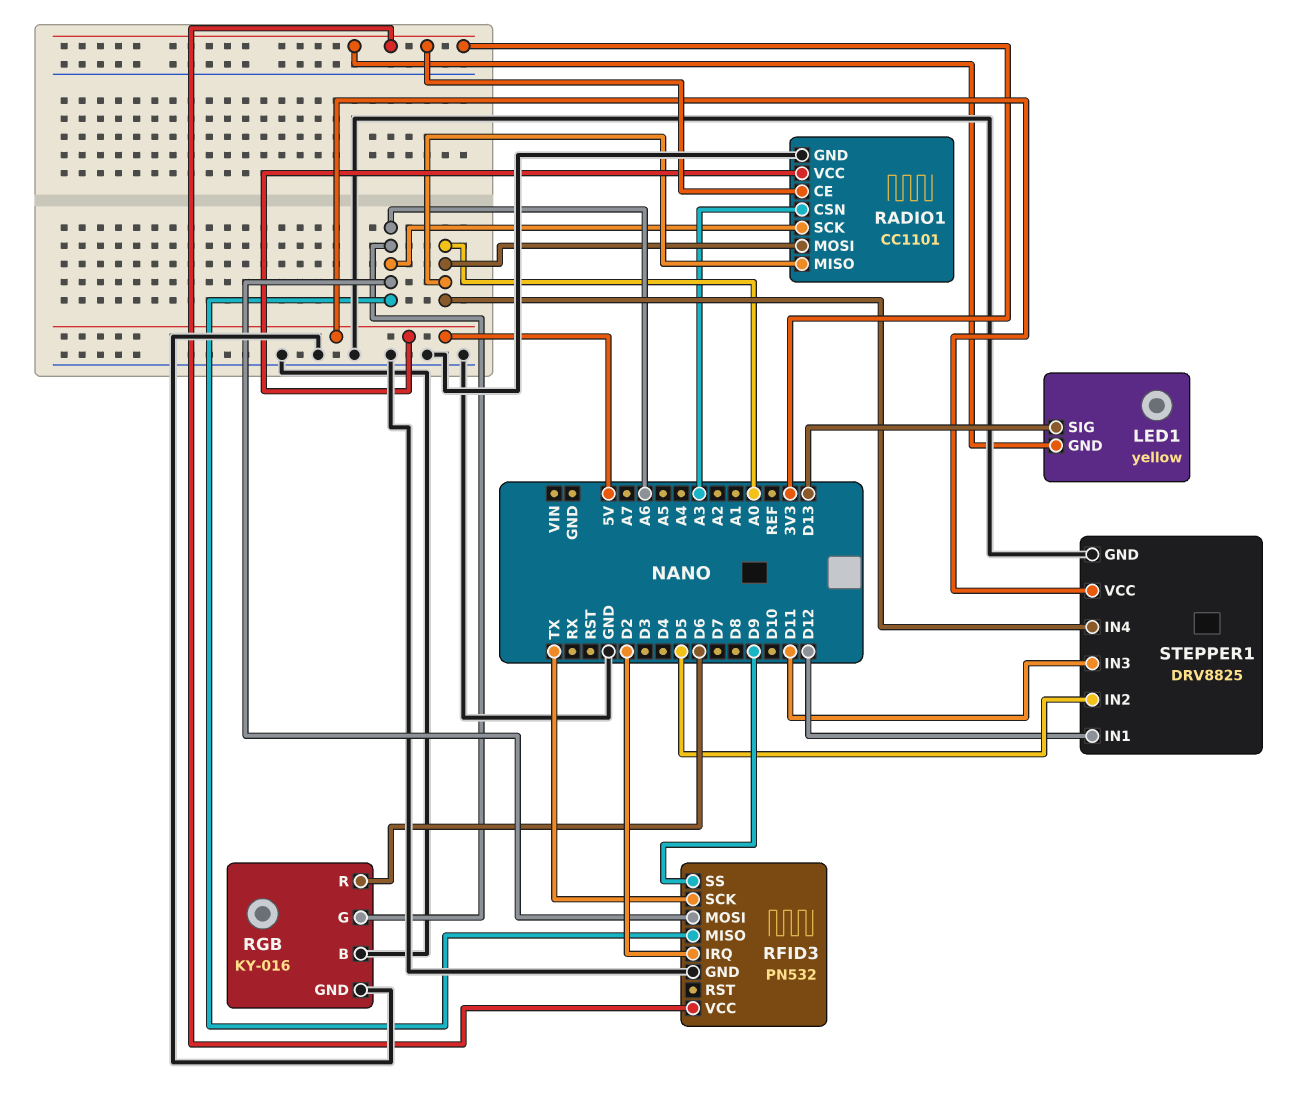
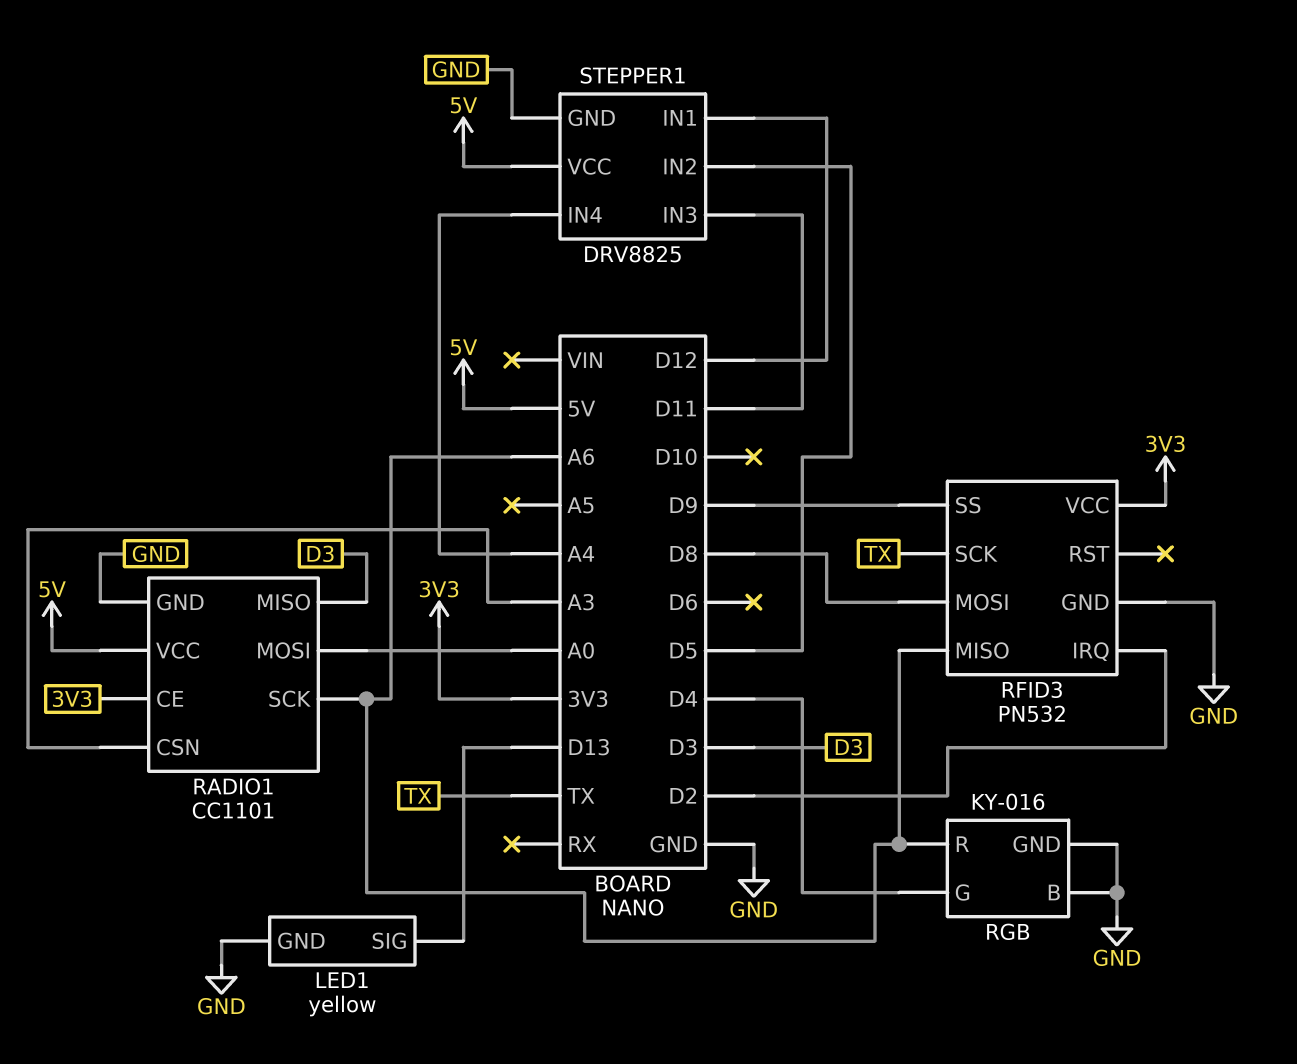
LED1 pin GND: 3V3 -> GND
RADIO1 pin MISO: A0 -> D3
RFID3 pin MOSI: A6 -> D8
RGB pin G: A6 -> D4
RGB pin R: D6 -> A6
STEPPER1 pin IN4: A0 -> A4

